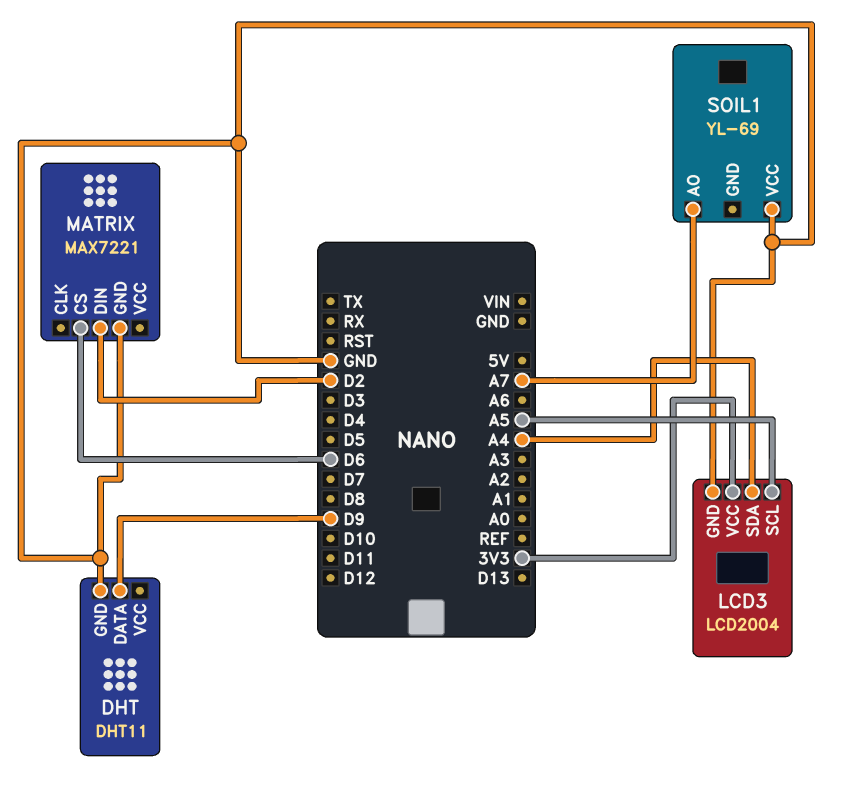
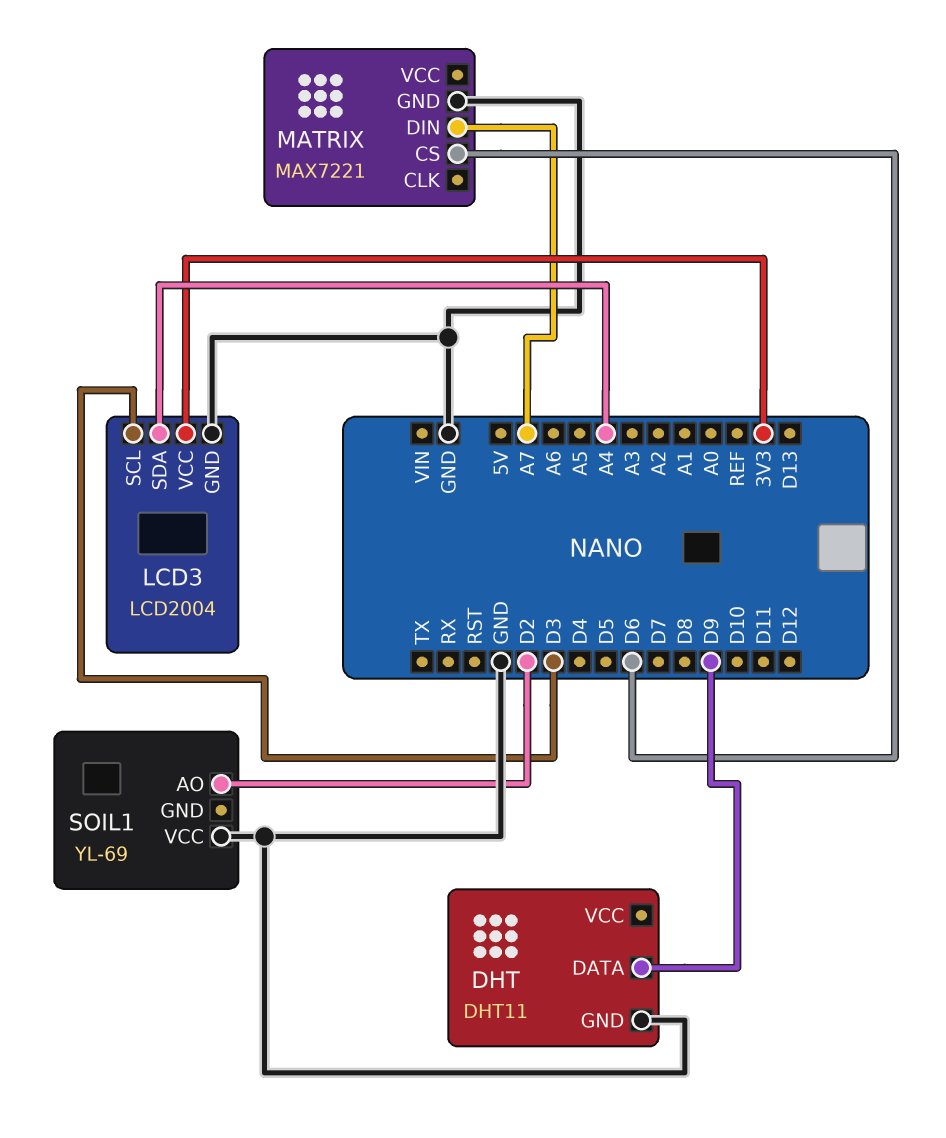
LCD3 pin SCL: A5 -> D3
MATRIX pin DIN: D2 -> A7
SOIL1 pin AO: A7 -> D2

